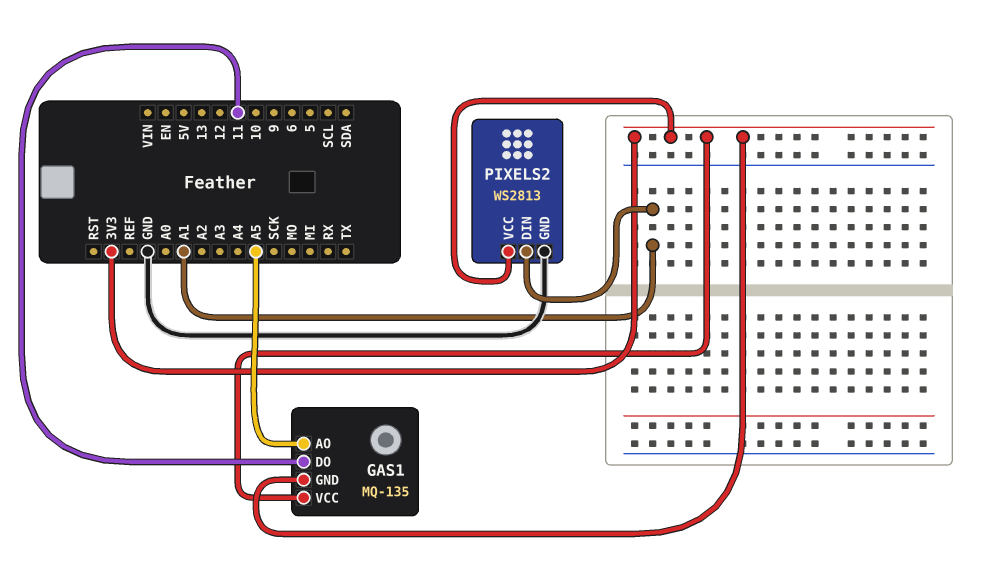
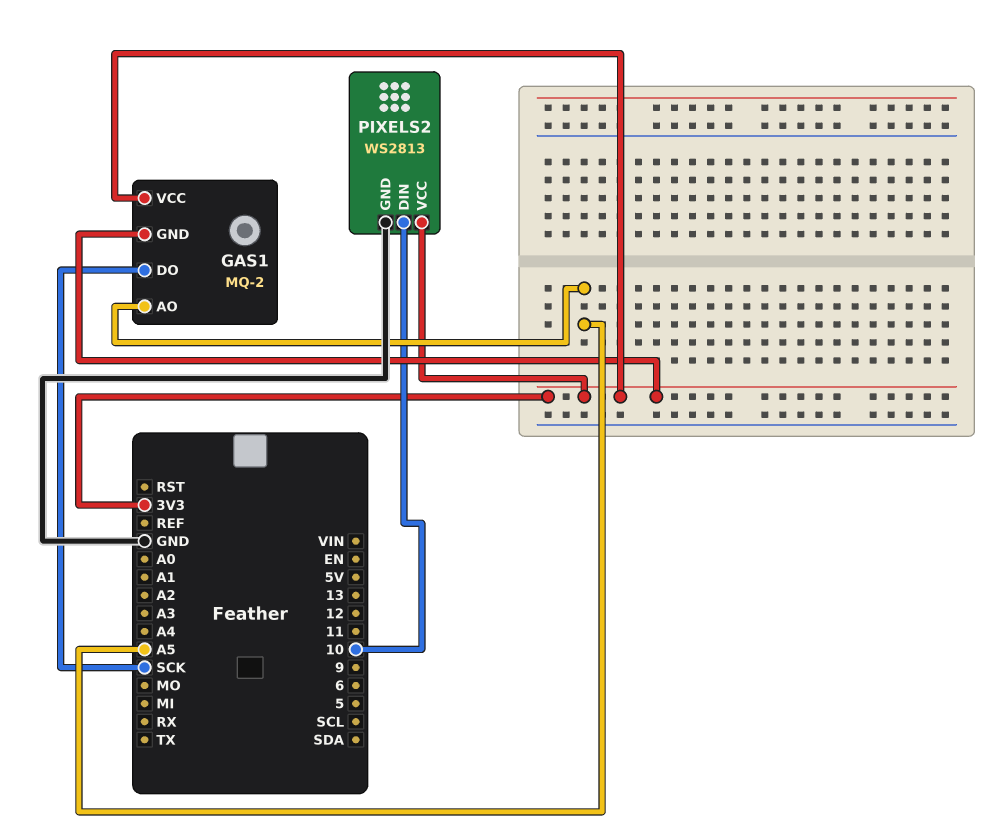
GAS1: MQ-135 -> MQ-2
GAS1 pin DO: 11 -> SCK
PIXELS2 pin DIN: A1 -> 10

